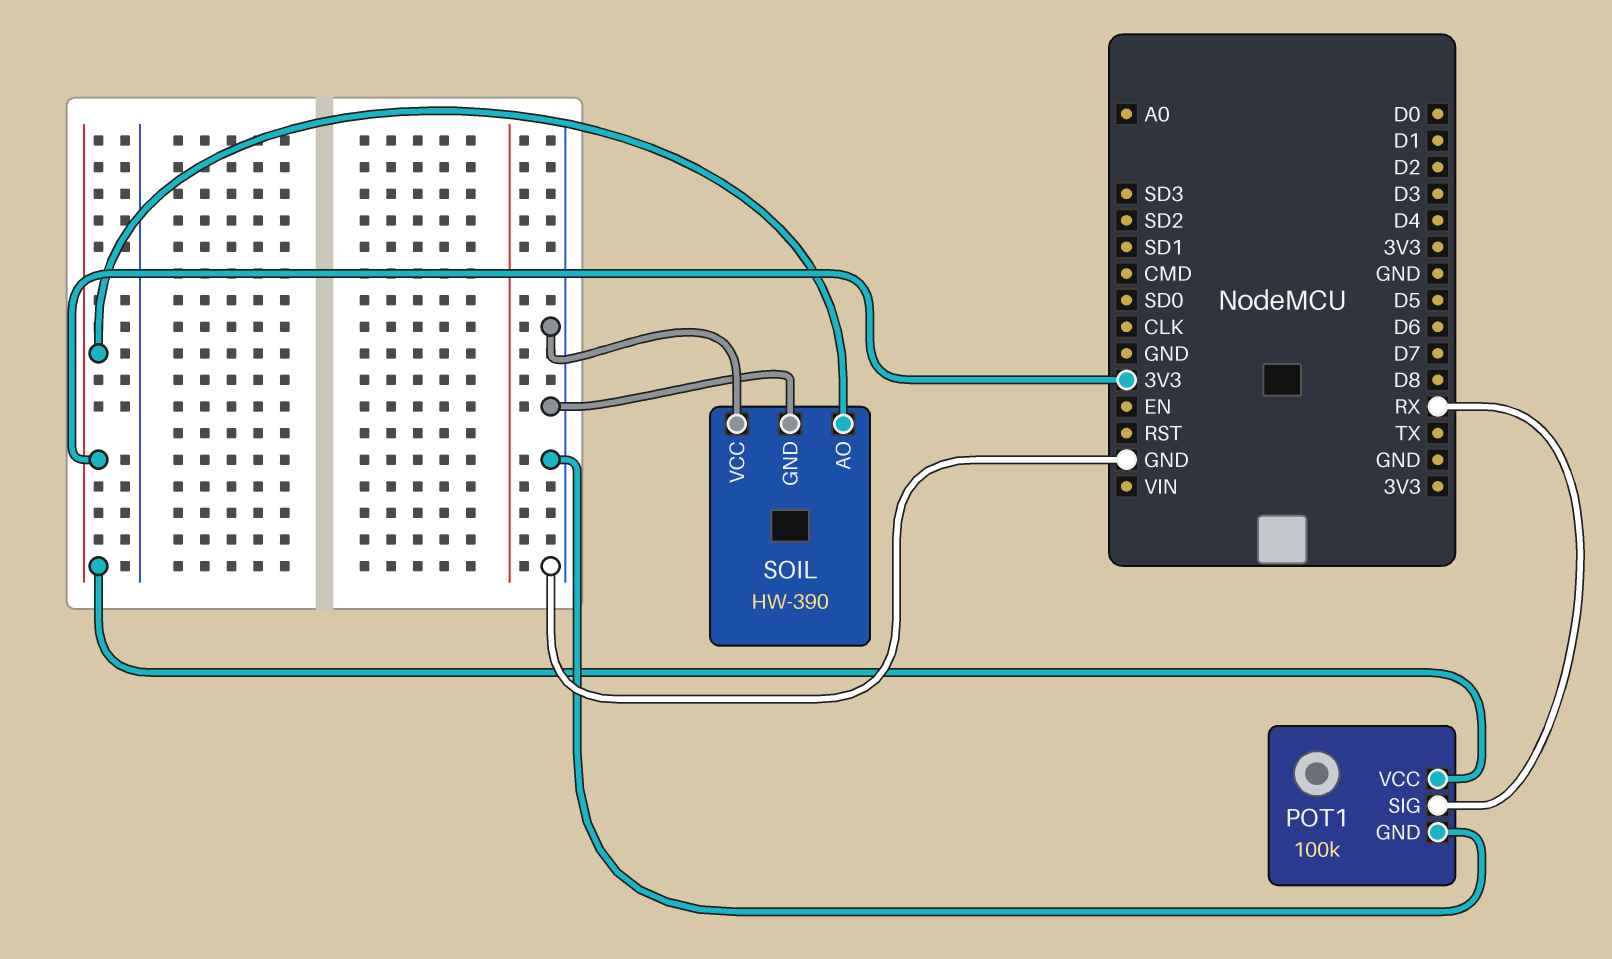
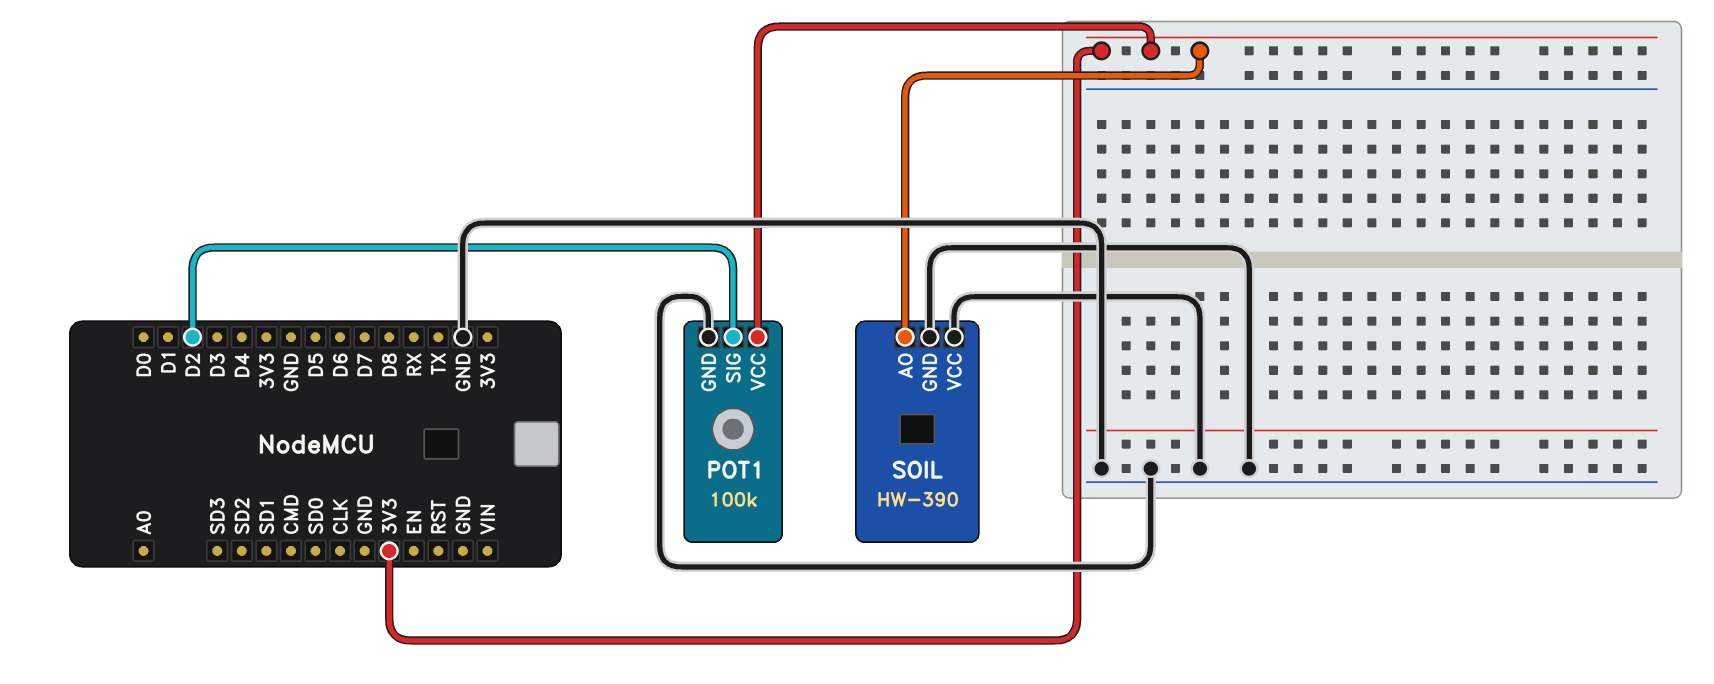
POT1 pin SIG: RX -> D2

